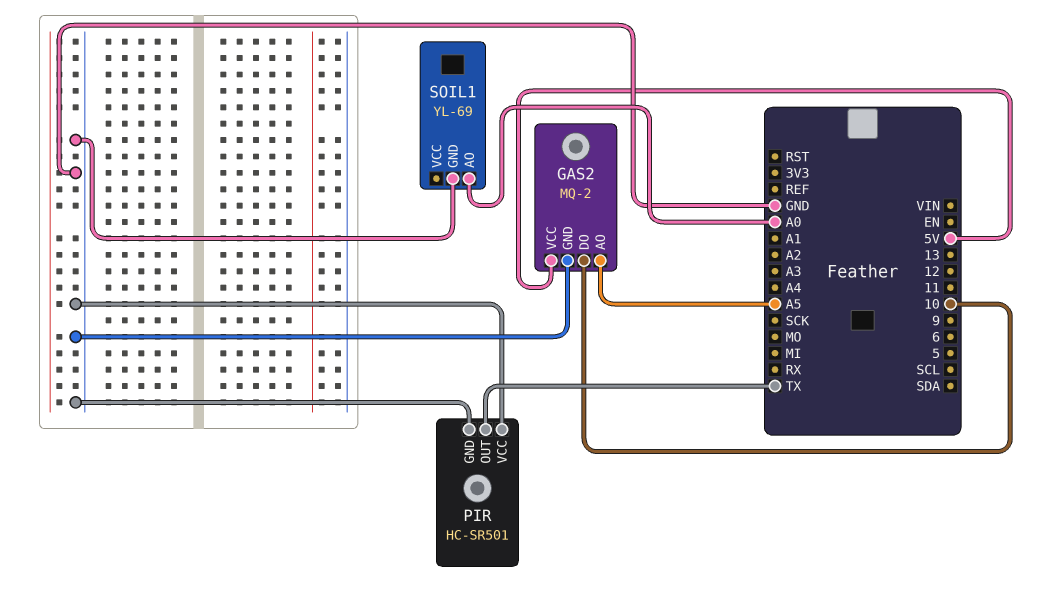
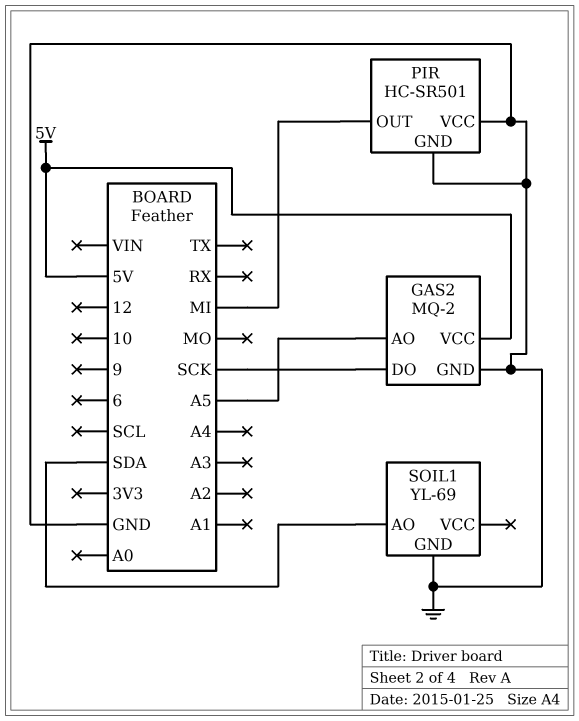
GAS2 pin DO: 10 -> SCK
PIR pin OUT: TX -> MI
SOIL1 pin AO: A0 -> SDA

